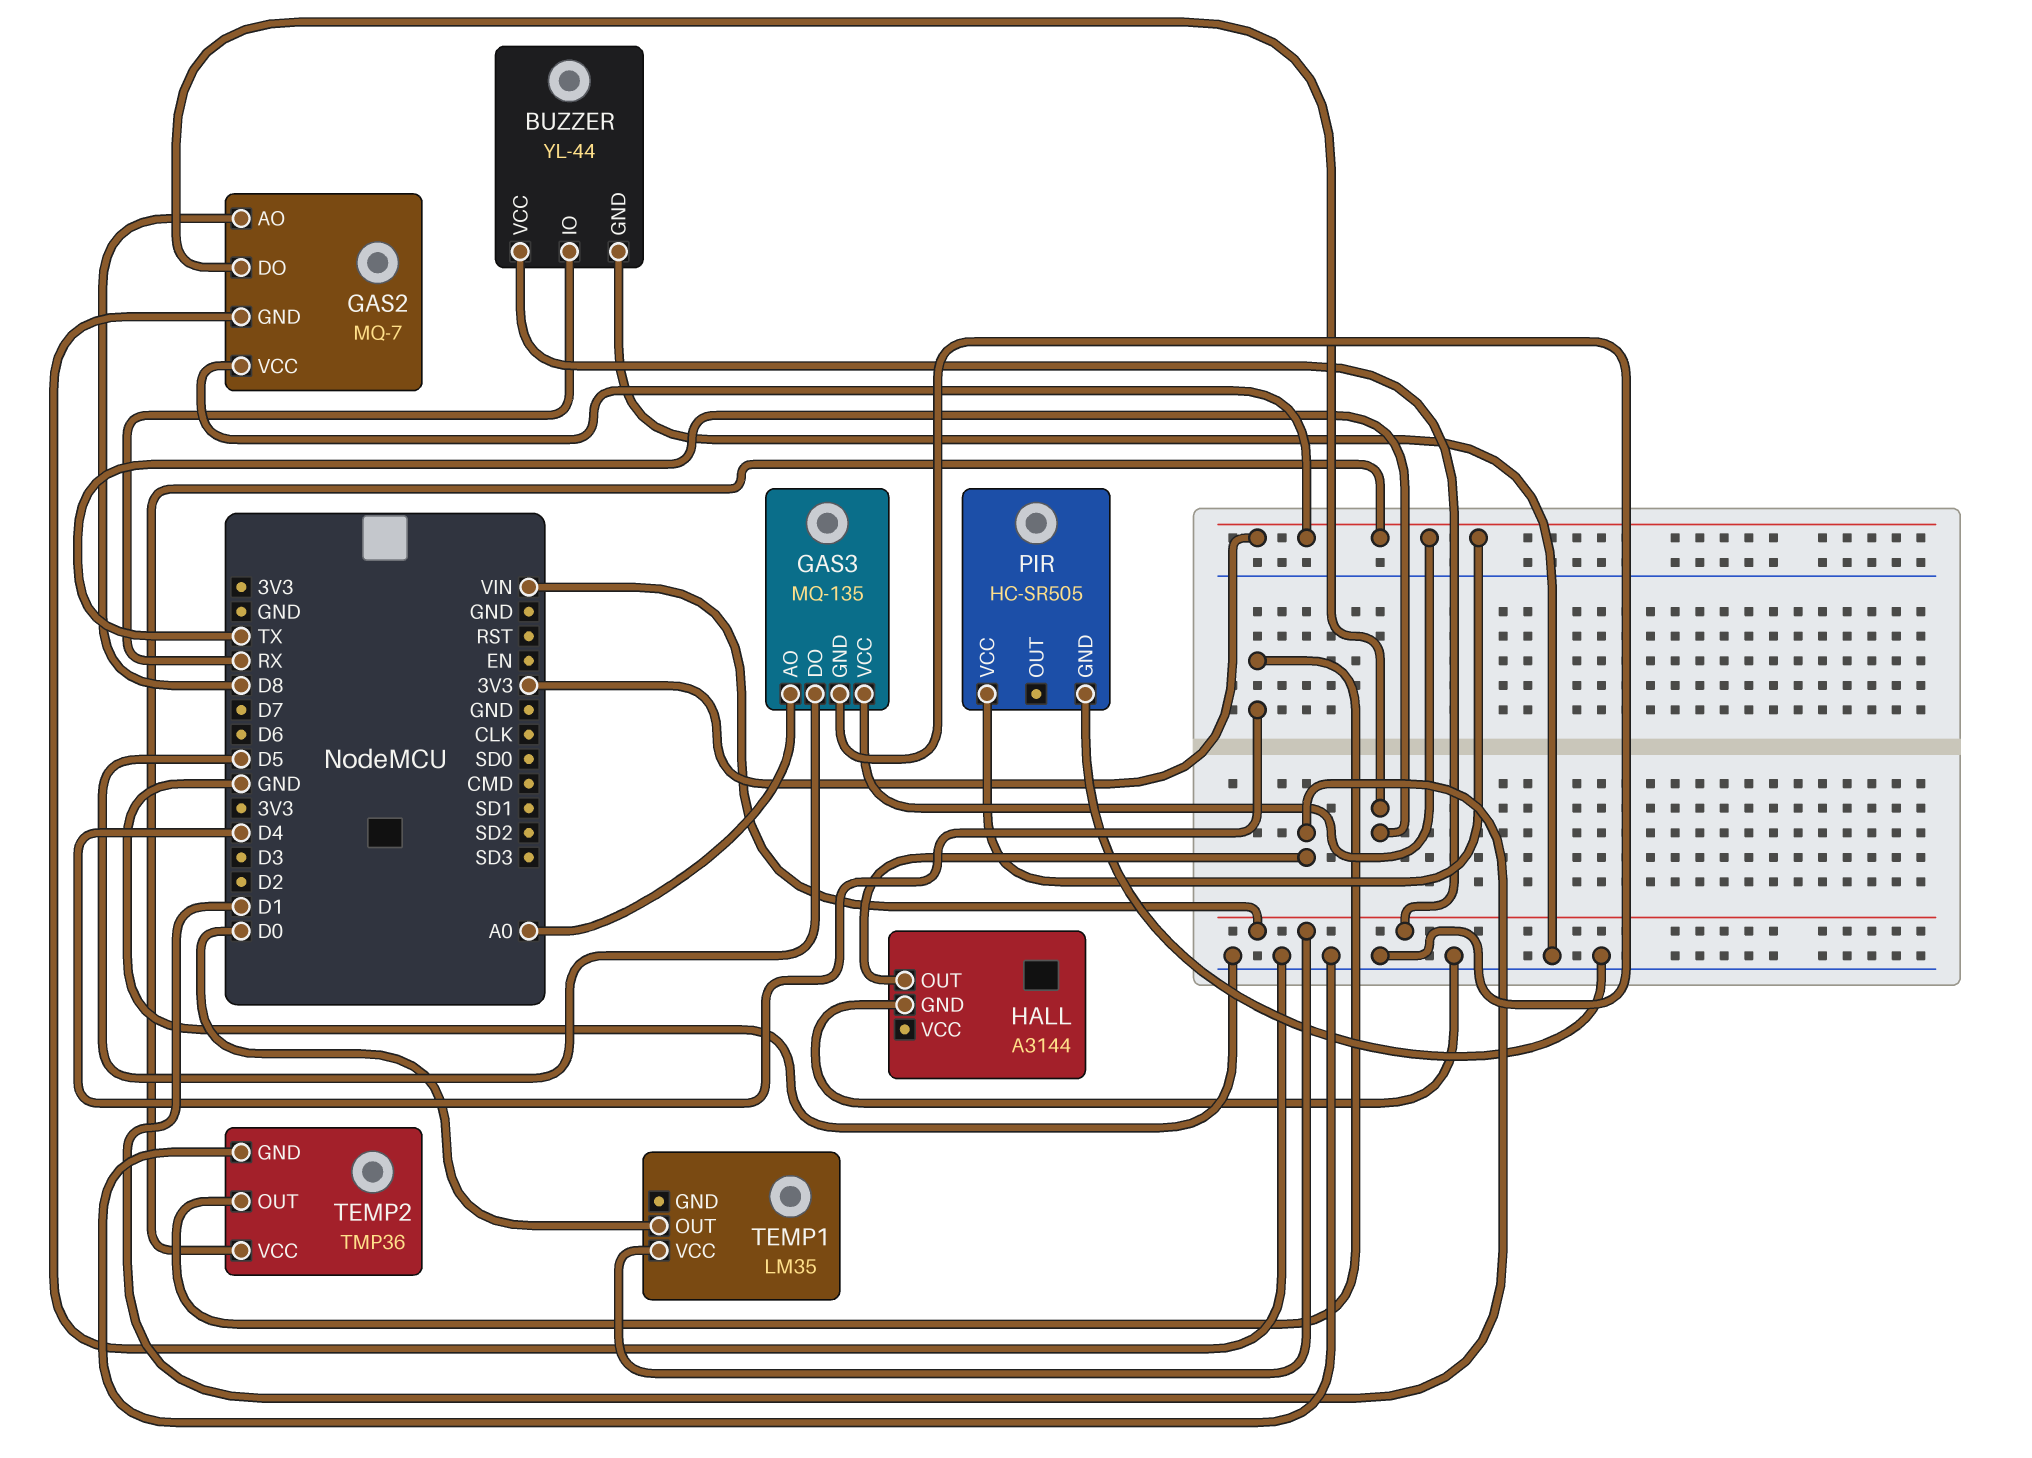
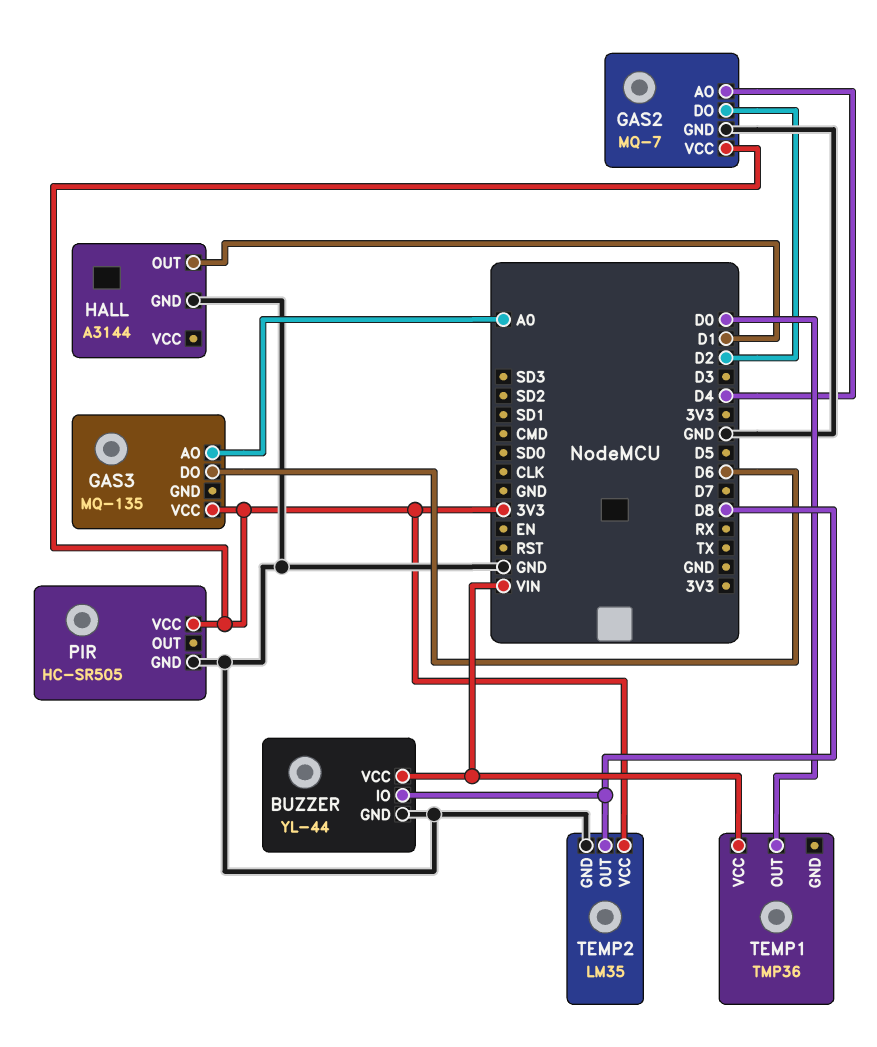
BUZZER pin IO: RX -> D8
GAS2 pin AO: D8 -> D4
GAS2 pin DO: TX -> D2
GAS3 pin DO: D5 -> D6
GAS3 pin GND: GND -> none
TEMP1: LM35 -> TMP36
TEMP2: TMP36 -> LM35
TEMP2 pin OUT: D4 -> D8

